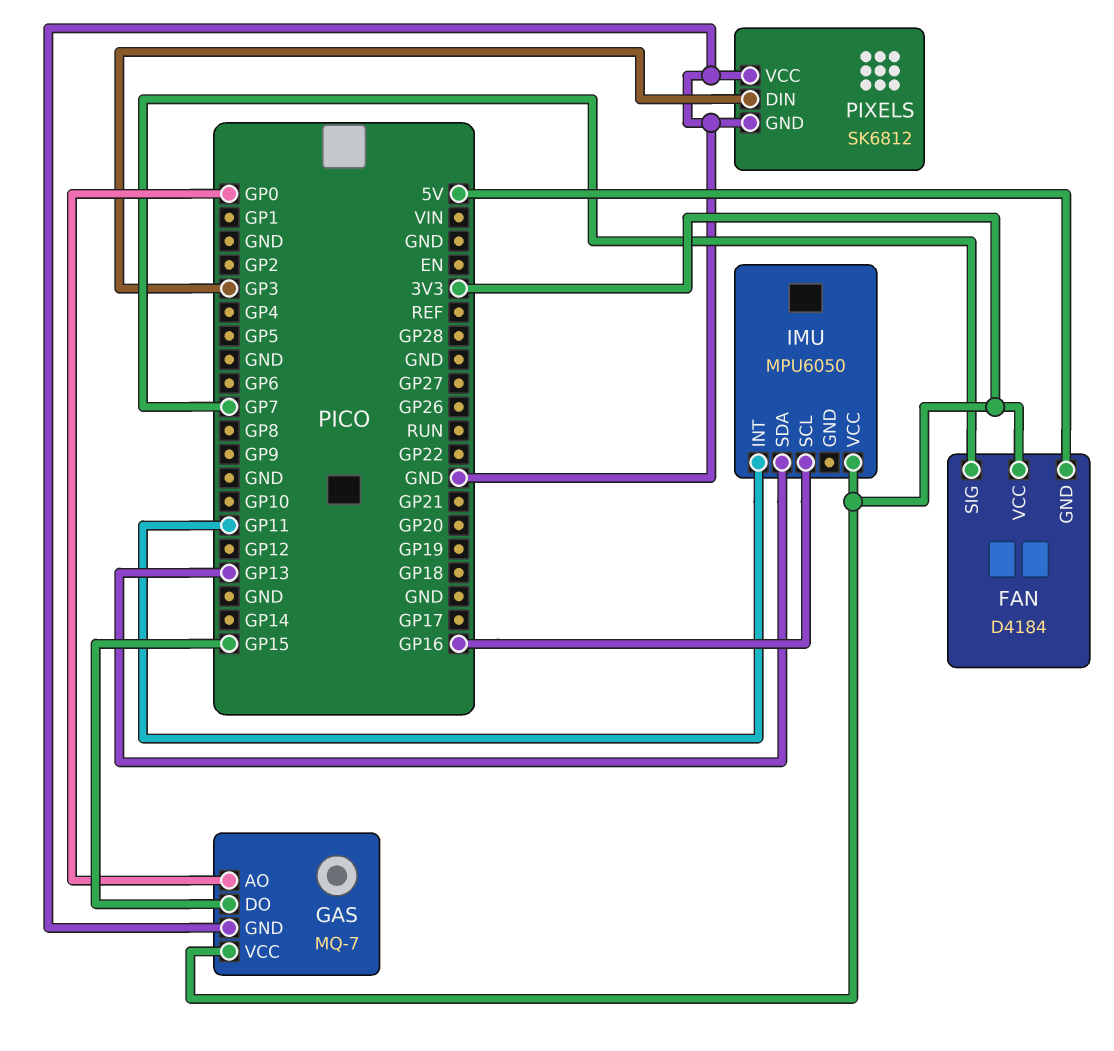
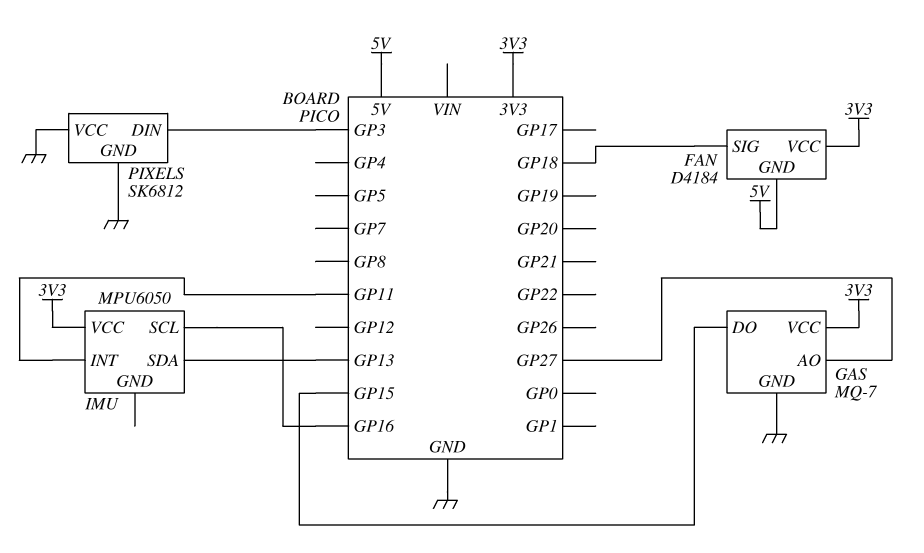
FAN pin SIG: GP7 -> GP18
GAS pin AO: GP0 -> GP27

